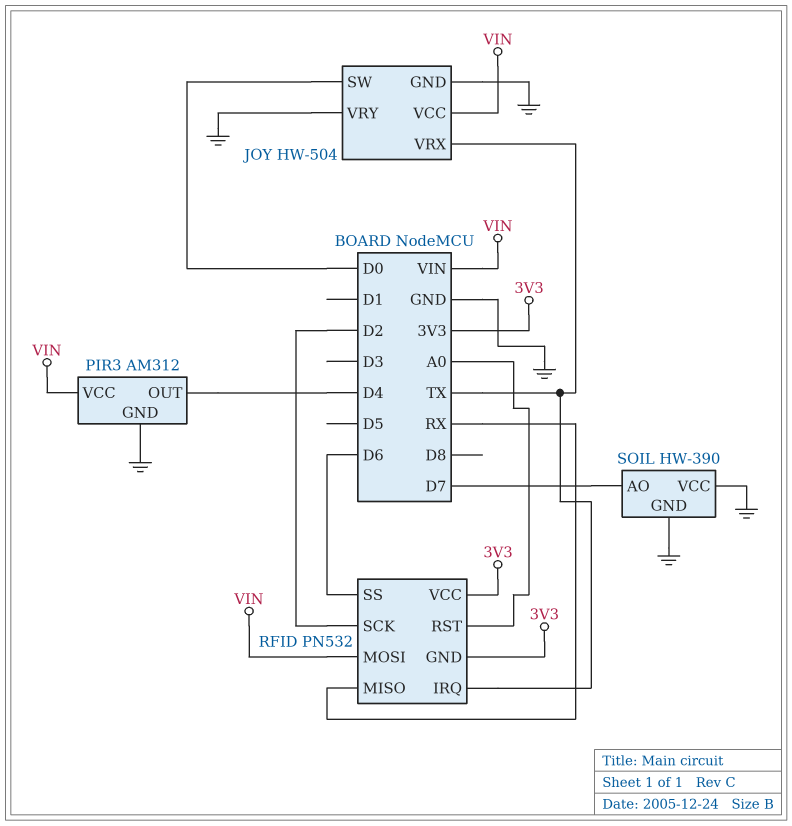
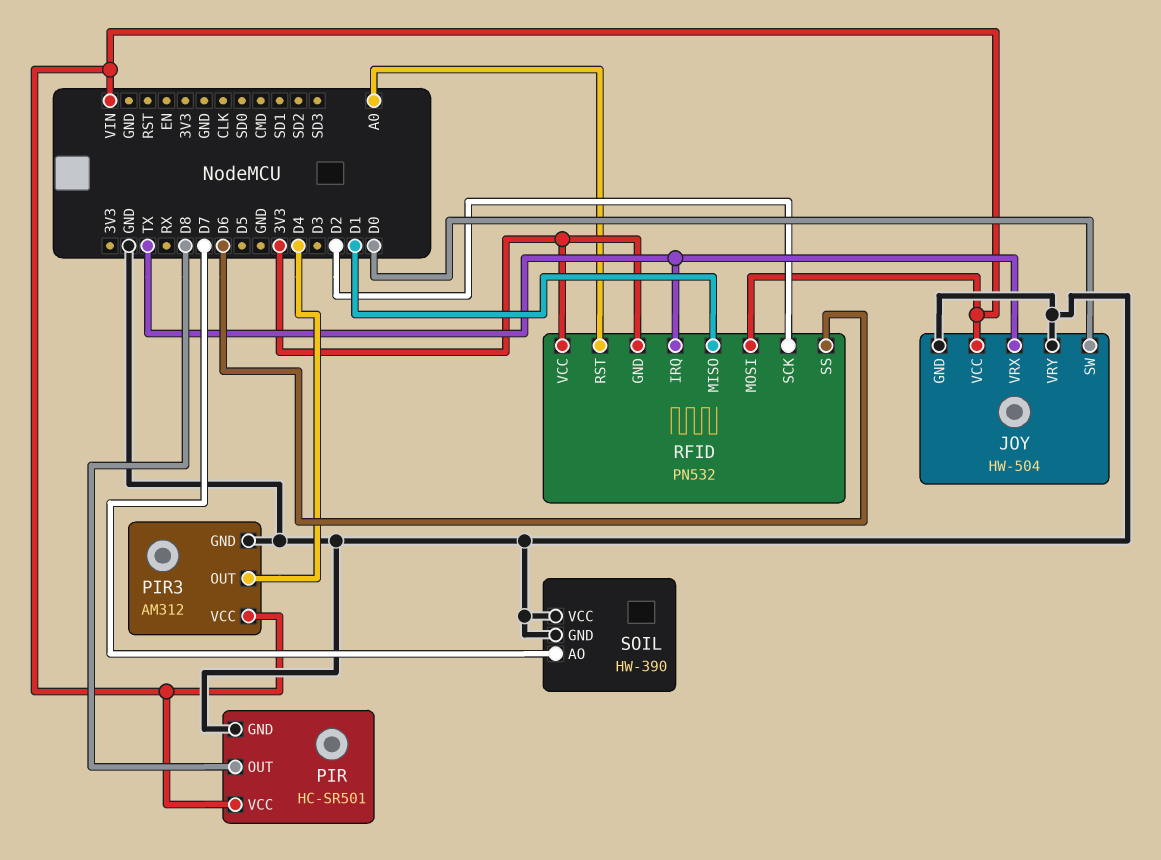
PIR: none -> HC-SR501
PIR pin GND: none -> GND
PIR pin OUT: none -> D8
PIR pin VCC: none -> VIN
RFID pin MISO: RX -> D1

